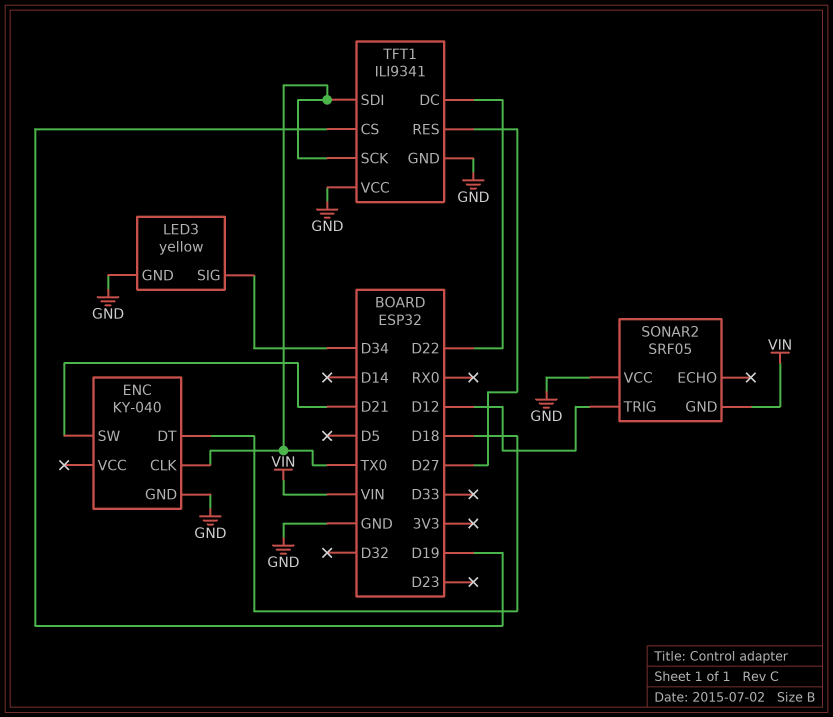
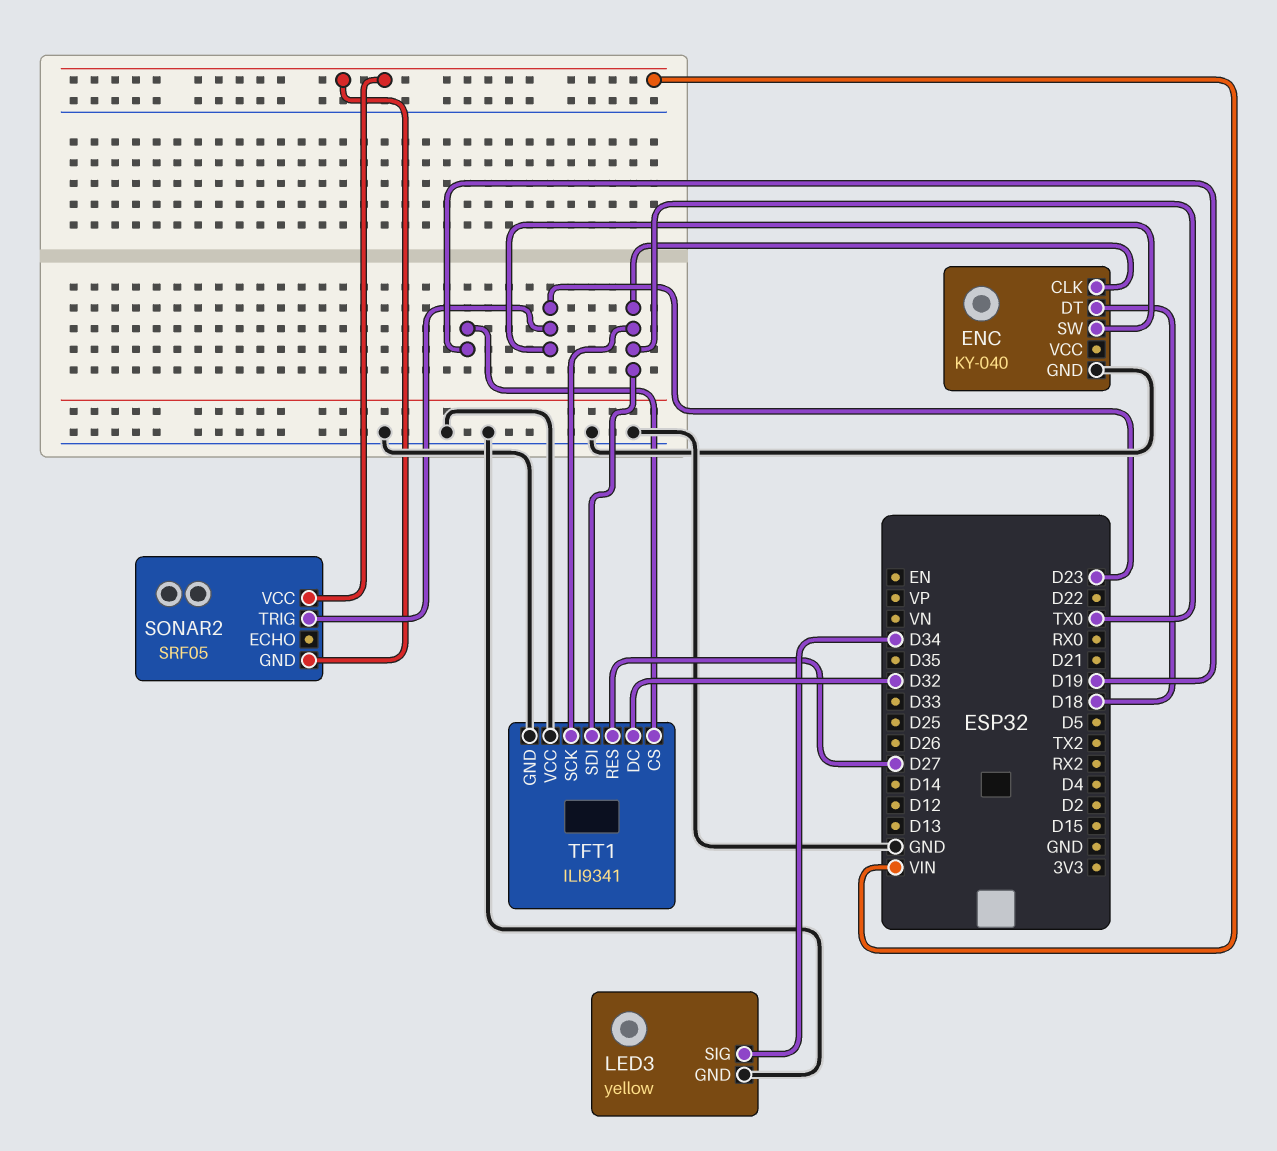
ENC pin SW: D21 -> D23
SONAR2 pin TRIG: D12 -> D23
SONAR2 pin VCC: GND -> VIN
TFT1 pin DC: D22 -> D32

